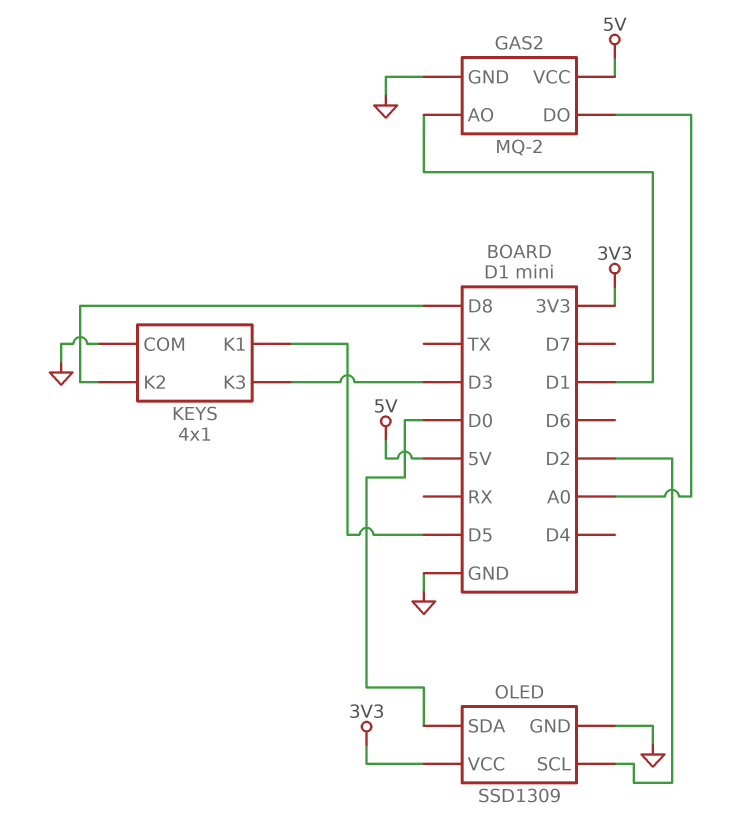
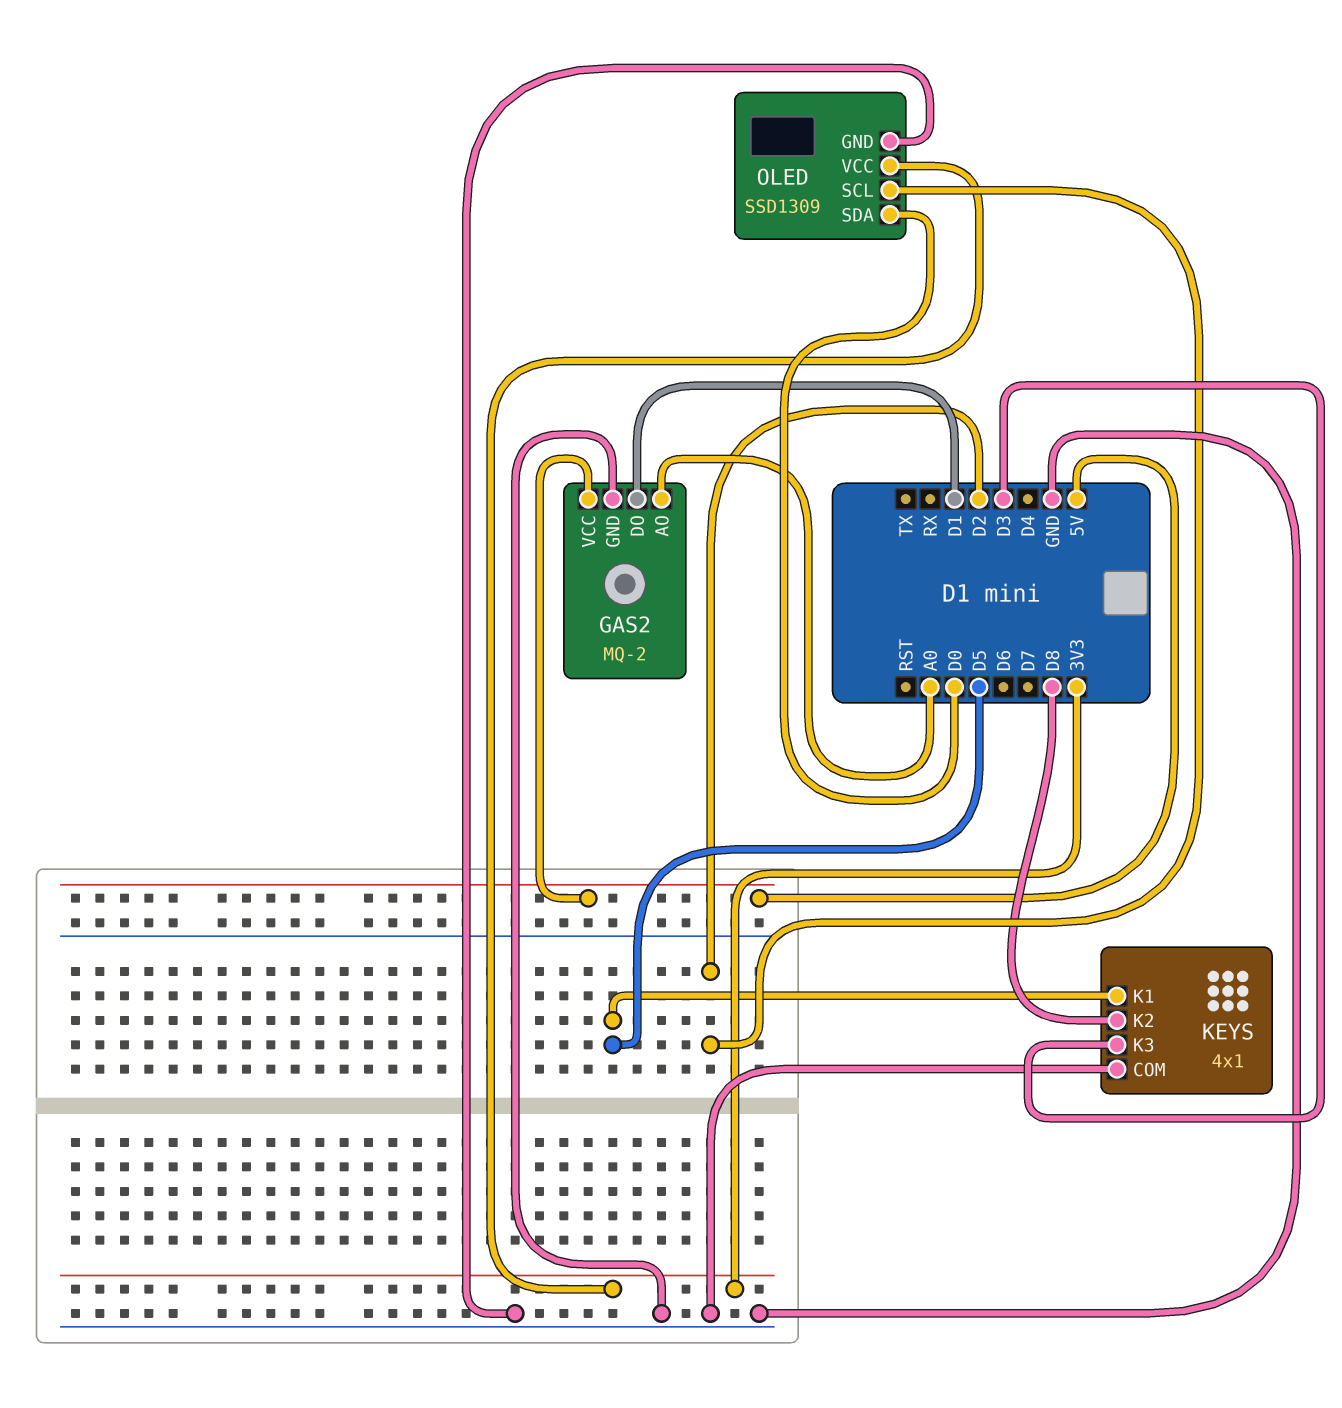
GAS2 pin AO: D1 -> A0
GAS2 pin DO: A0 -> D1

